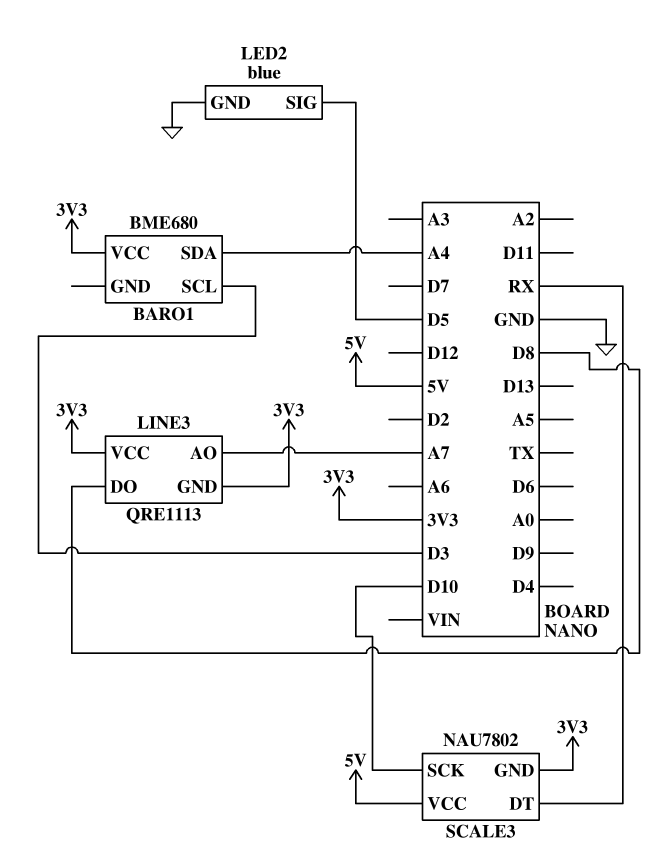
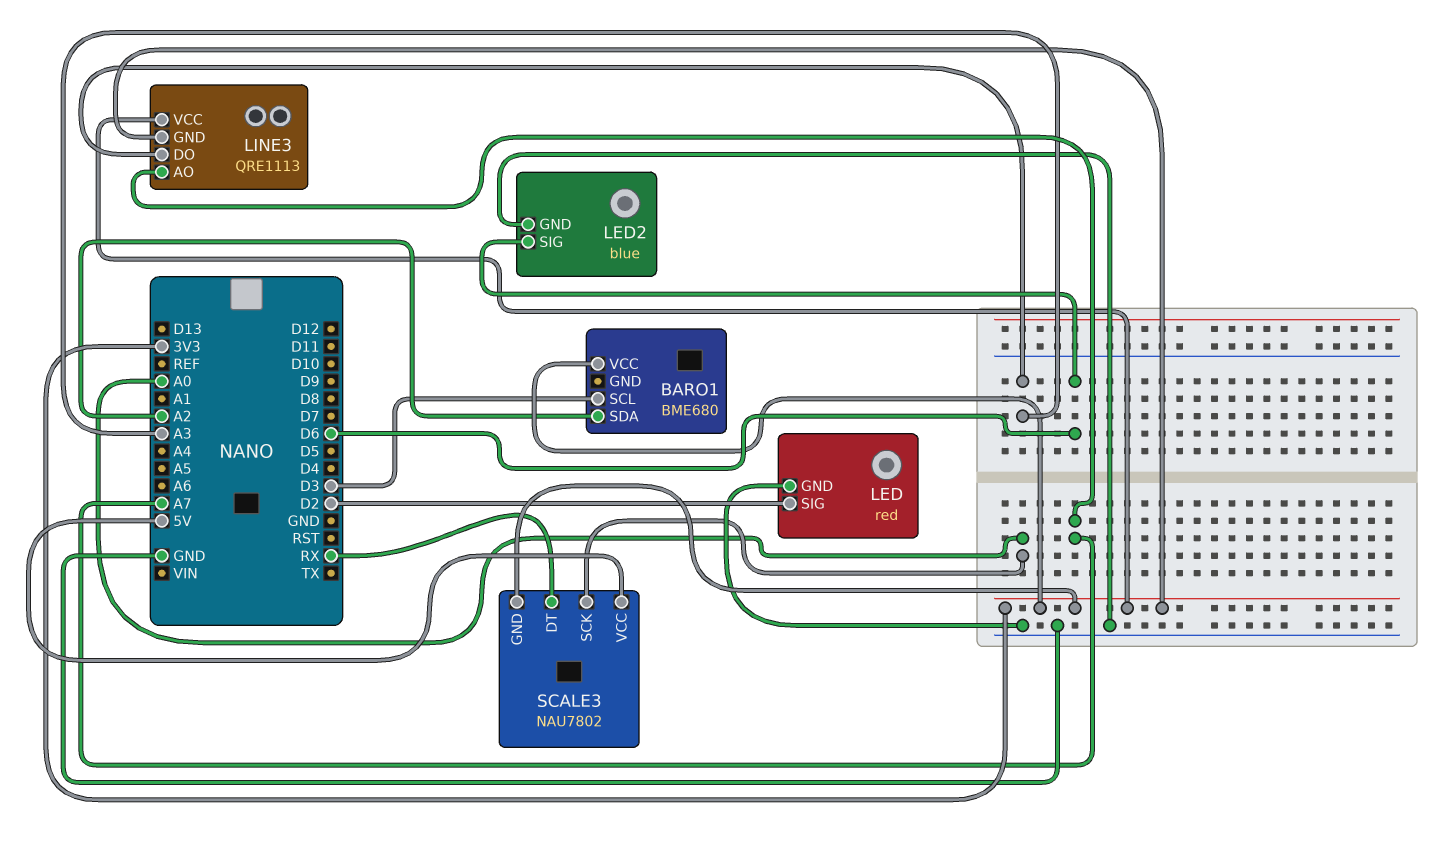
BARO1 pin SDA: A4 -> A2
LED: none -> red
LED pin GND: none -> GND
LED pin SIG: none -> D2
LED2 pin SIG: D5 -> D6
LINE3 pin DO: D8 -> A3
SCALE3 pin SCK: D10 -> A0

